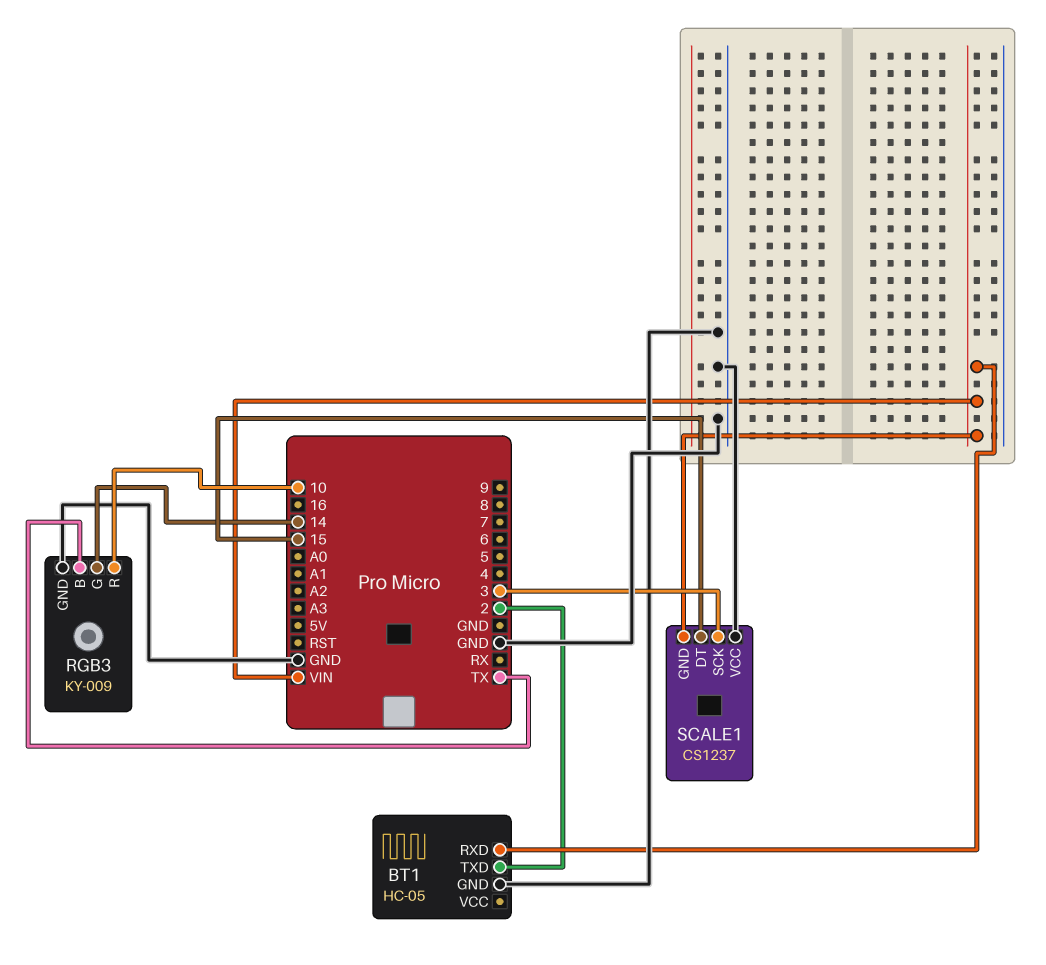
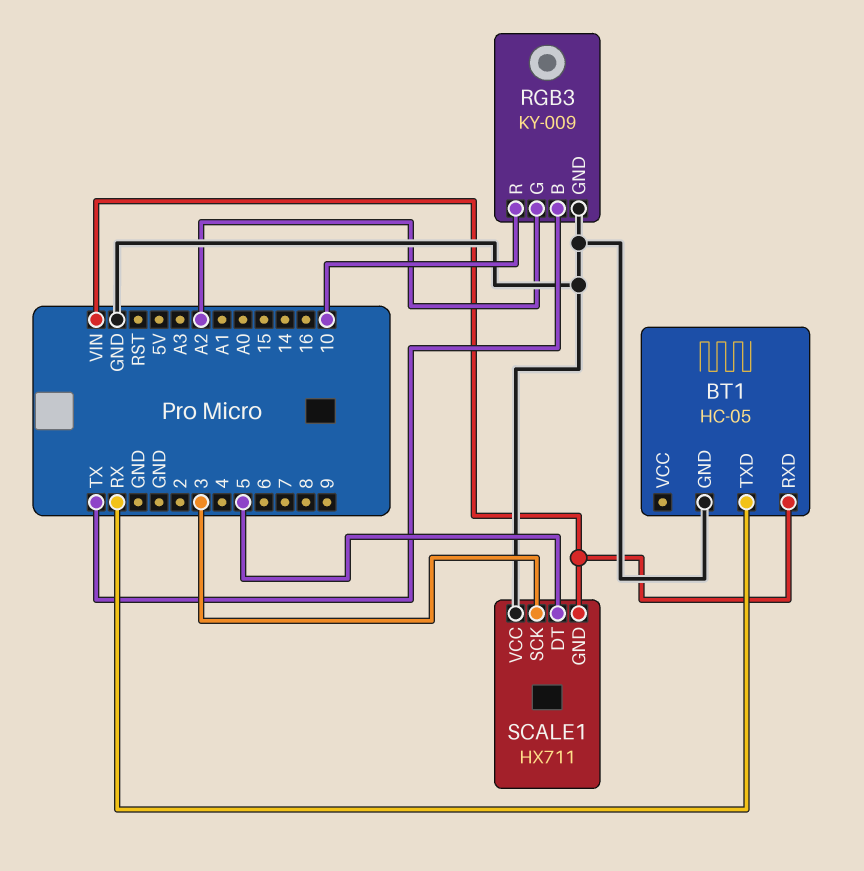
BT1 pin TXD: 2 -> RX
RGB3 pin G: 14 -> A2
SCALE1: CS1237 -> HX711
SCALE1 pin DT: 15 -> 5

